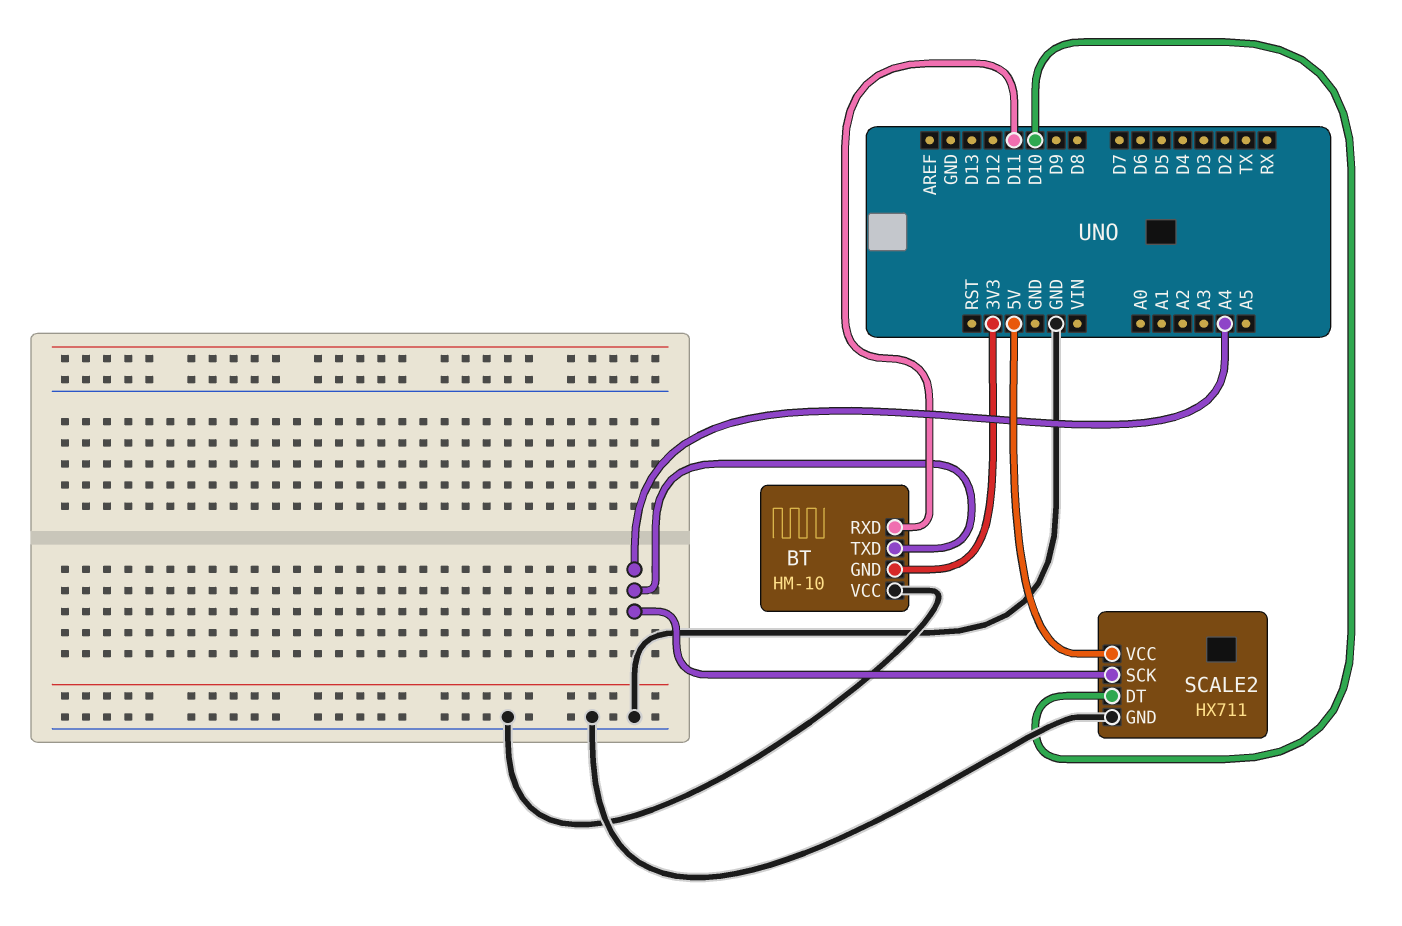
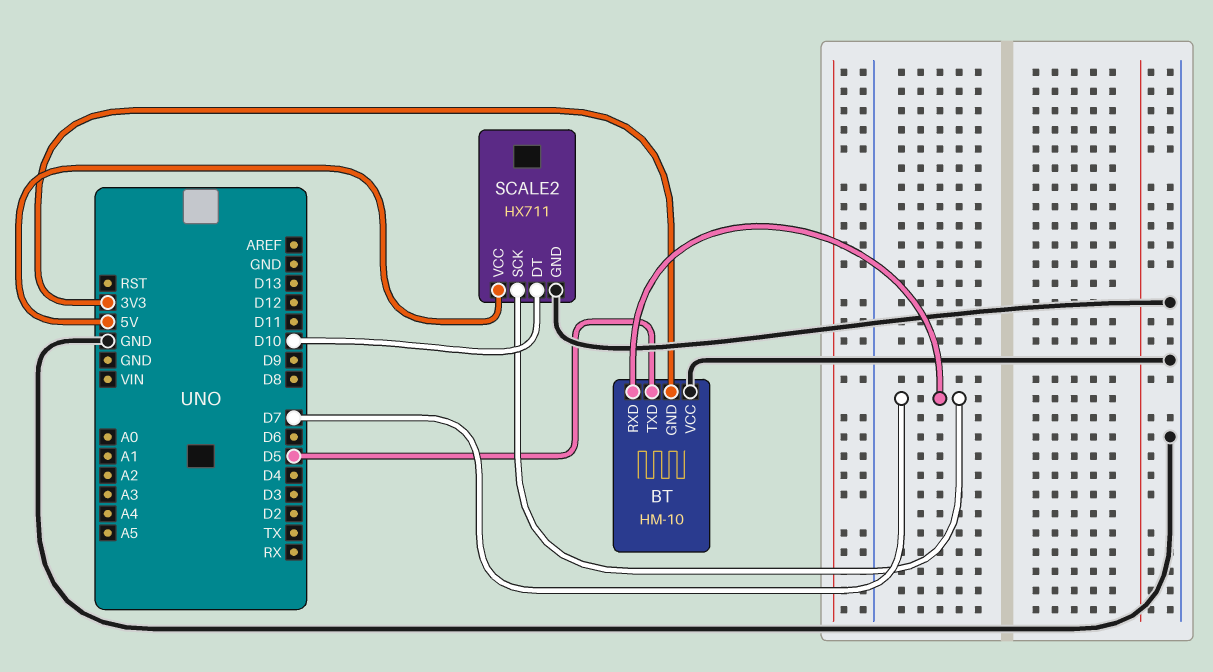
BT pin RXD: D11 -> D7
BT pin TXD: A4 -> D5
SCALE2 pin SCK: A4 -> D7

